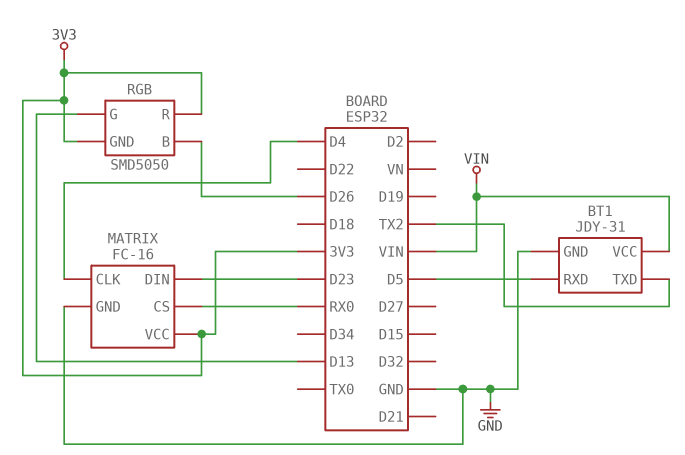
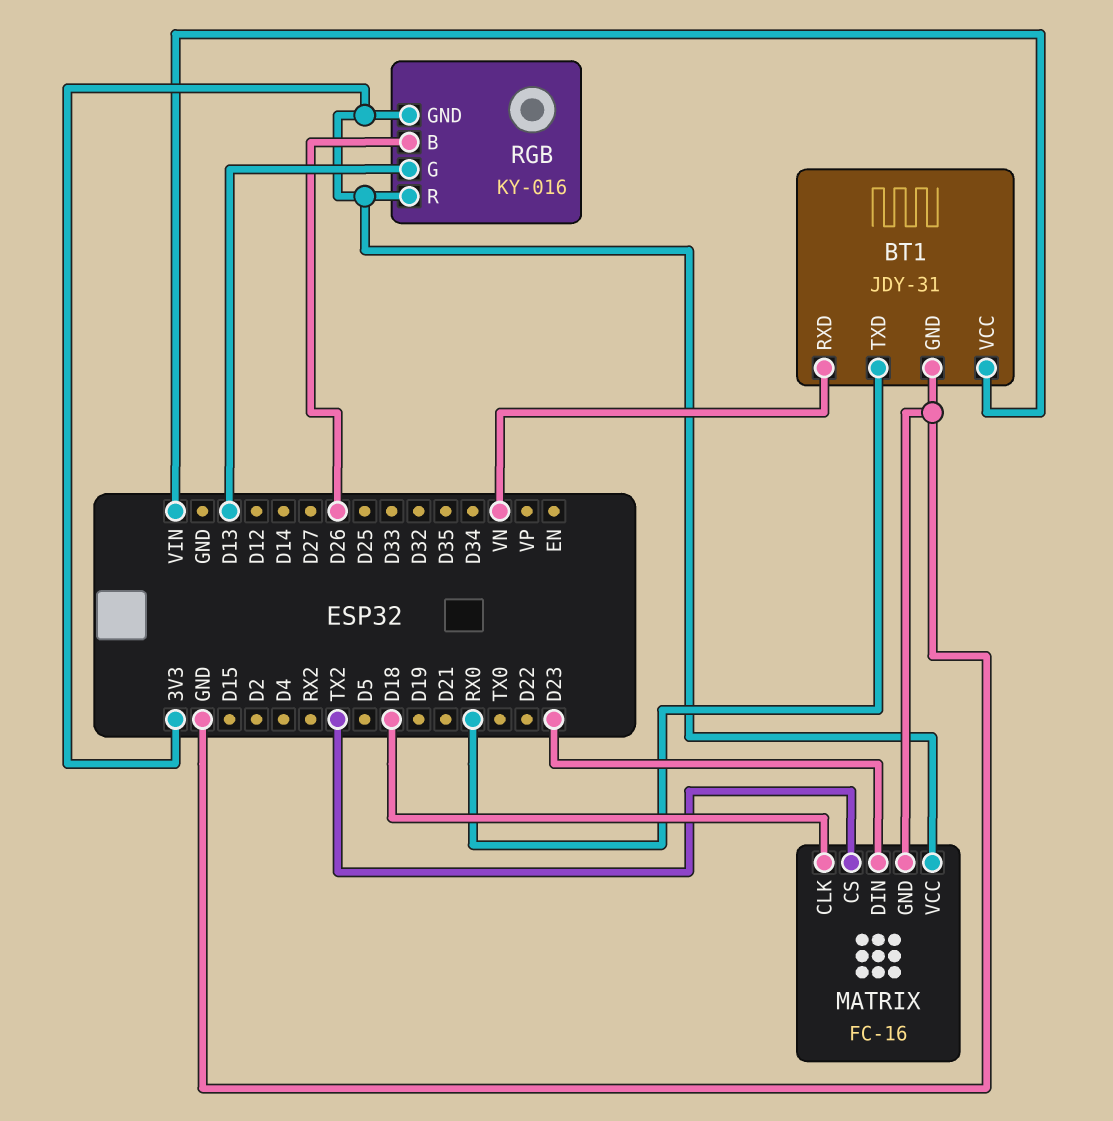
BT1 pin RXD: D5 -> VN
BT1 pin TXD: TX2 -> RX0
MATRIX pin CLK: D4 -> D18
MATRIX pin CS: RX0 -> TX2
RGB: SMD5050 -> KY-016

